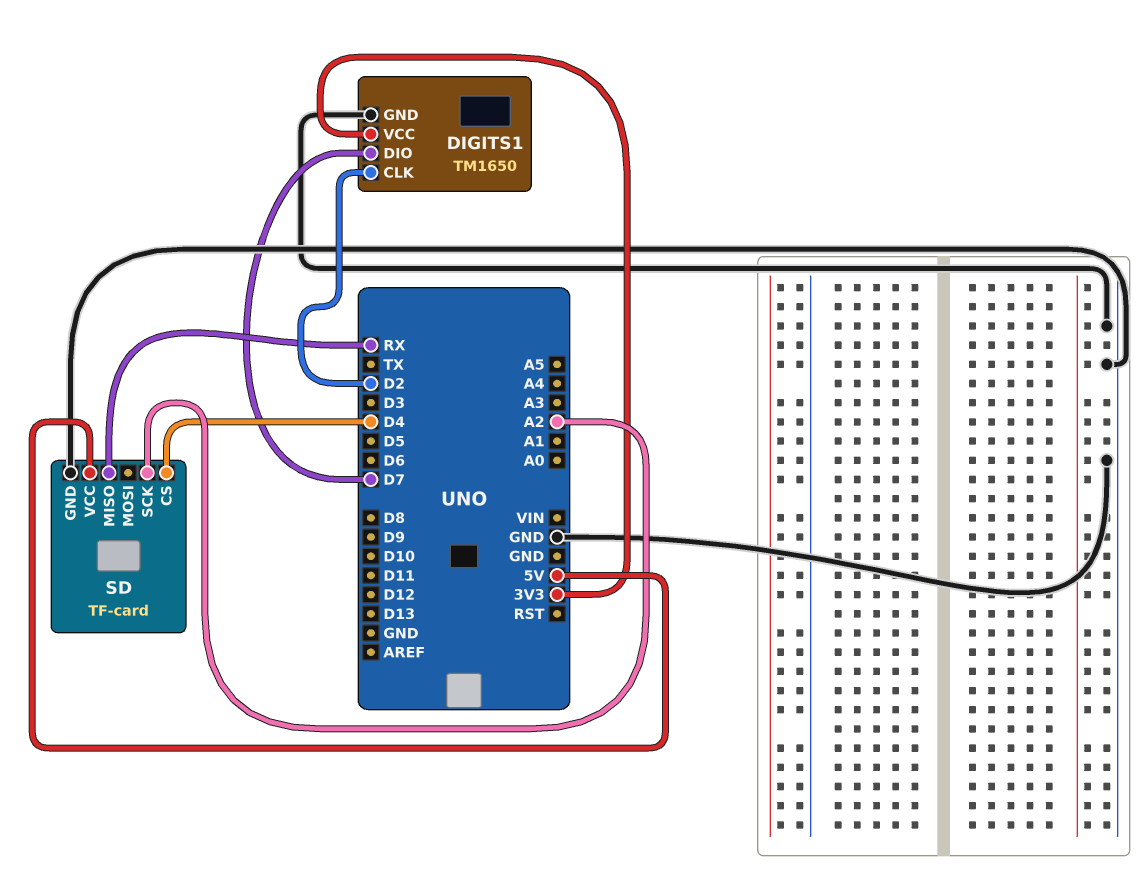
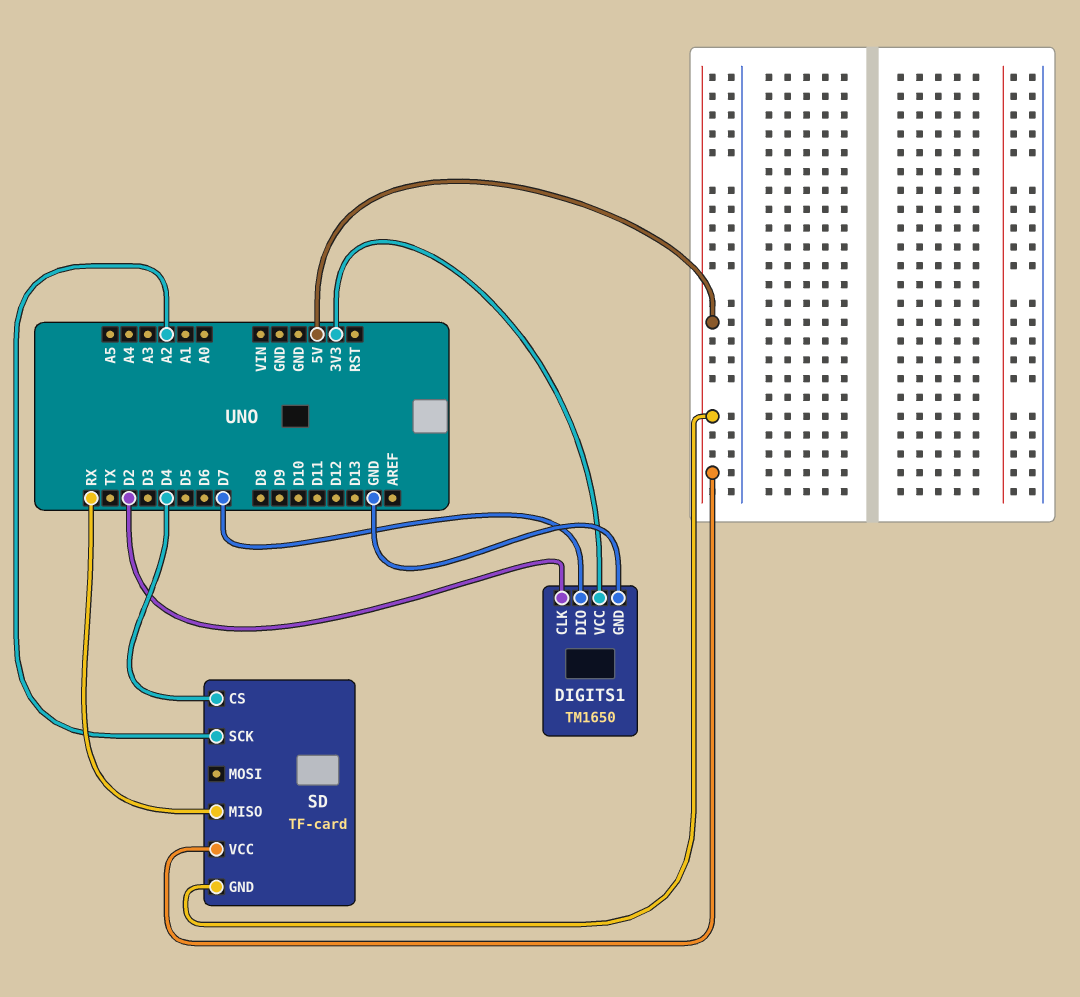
SD pin GND: GND -> 5V

